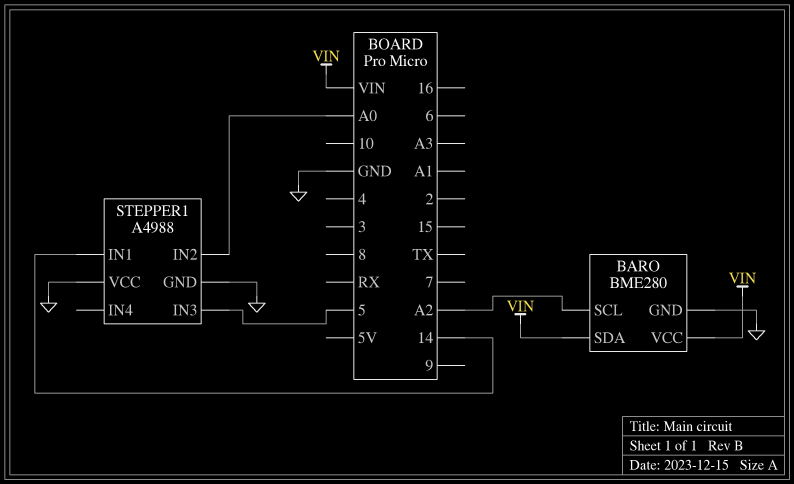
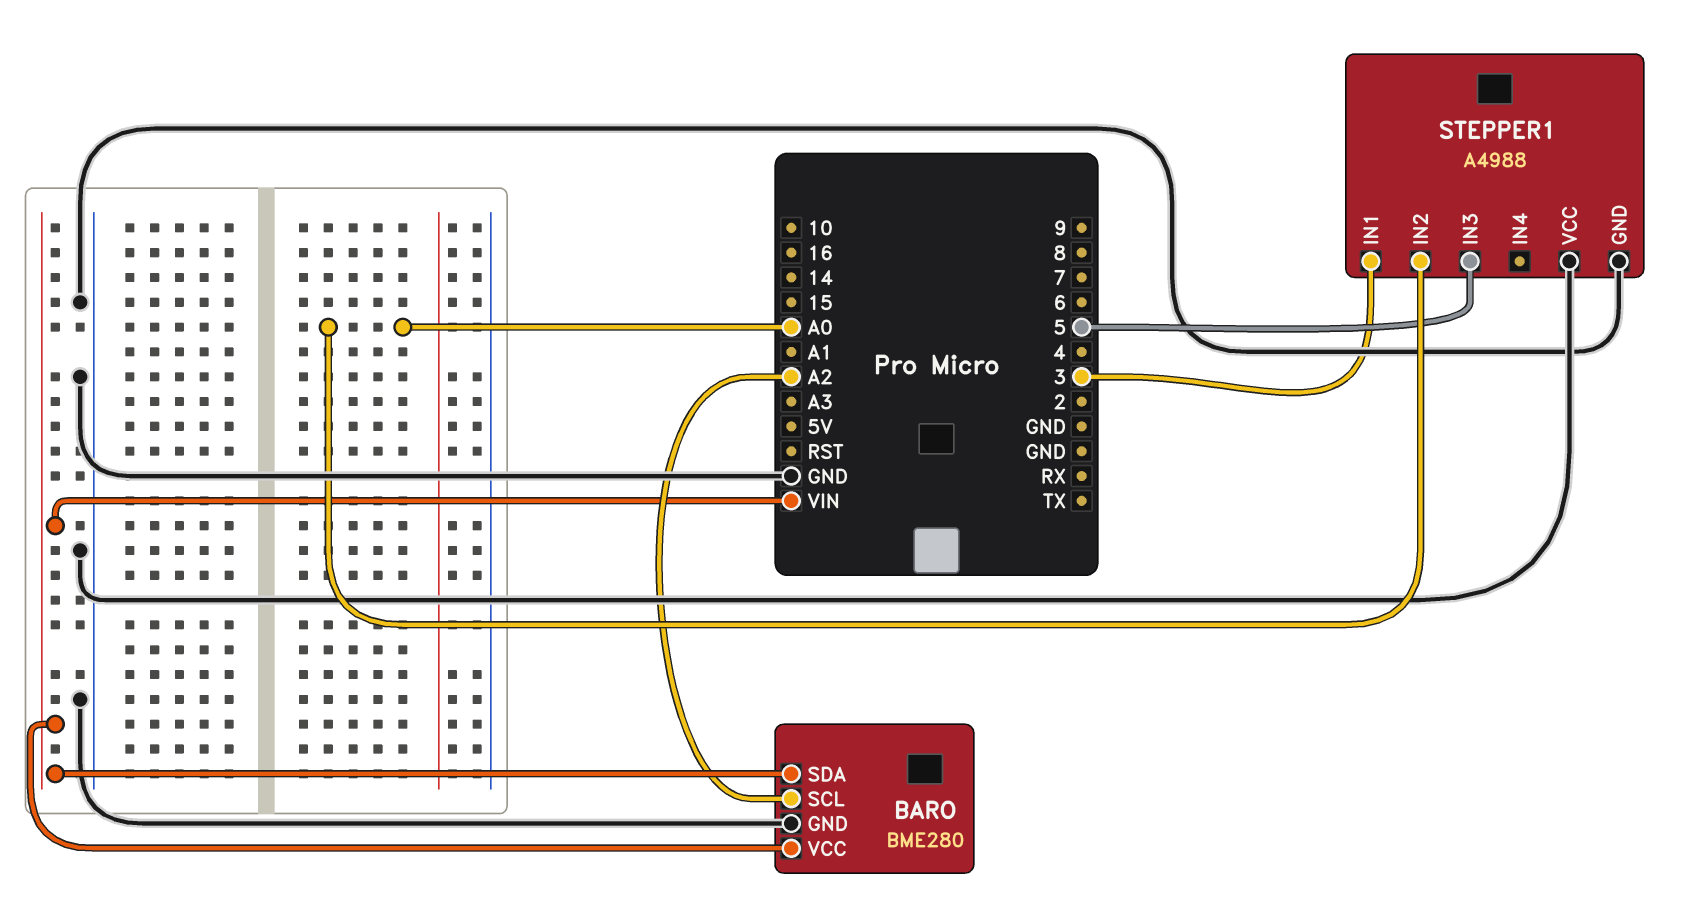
STEPPER1 pin IN1: 14 -> 3

